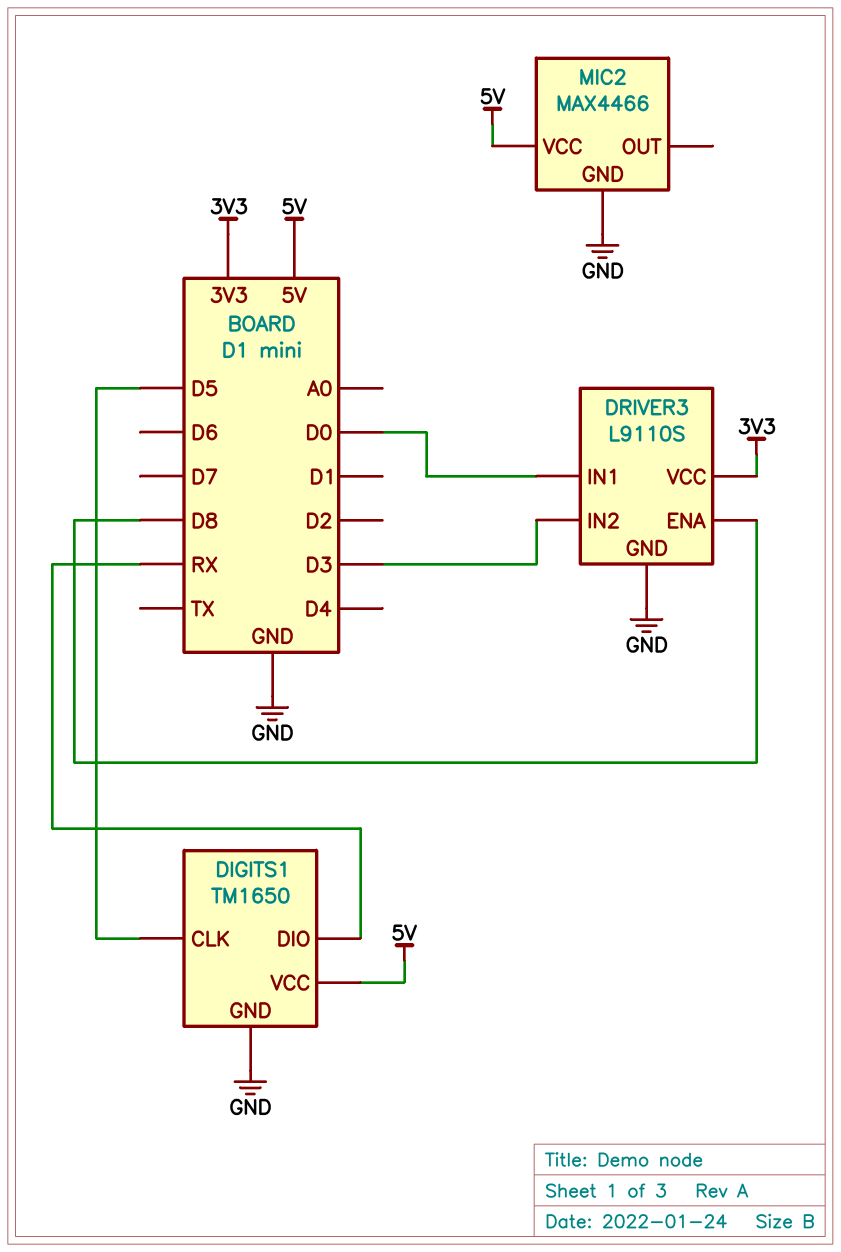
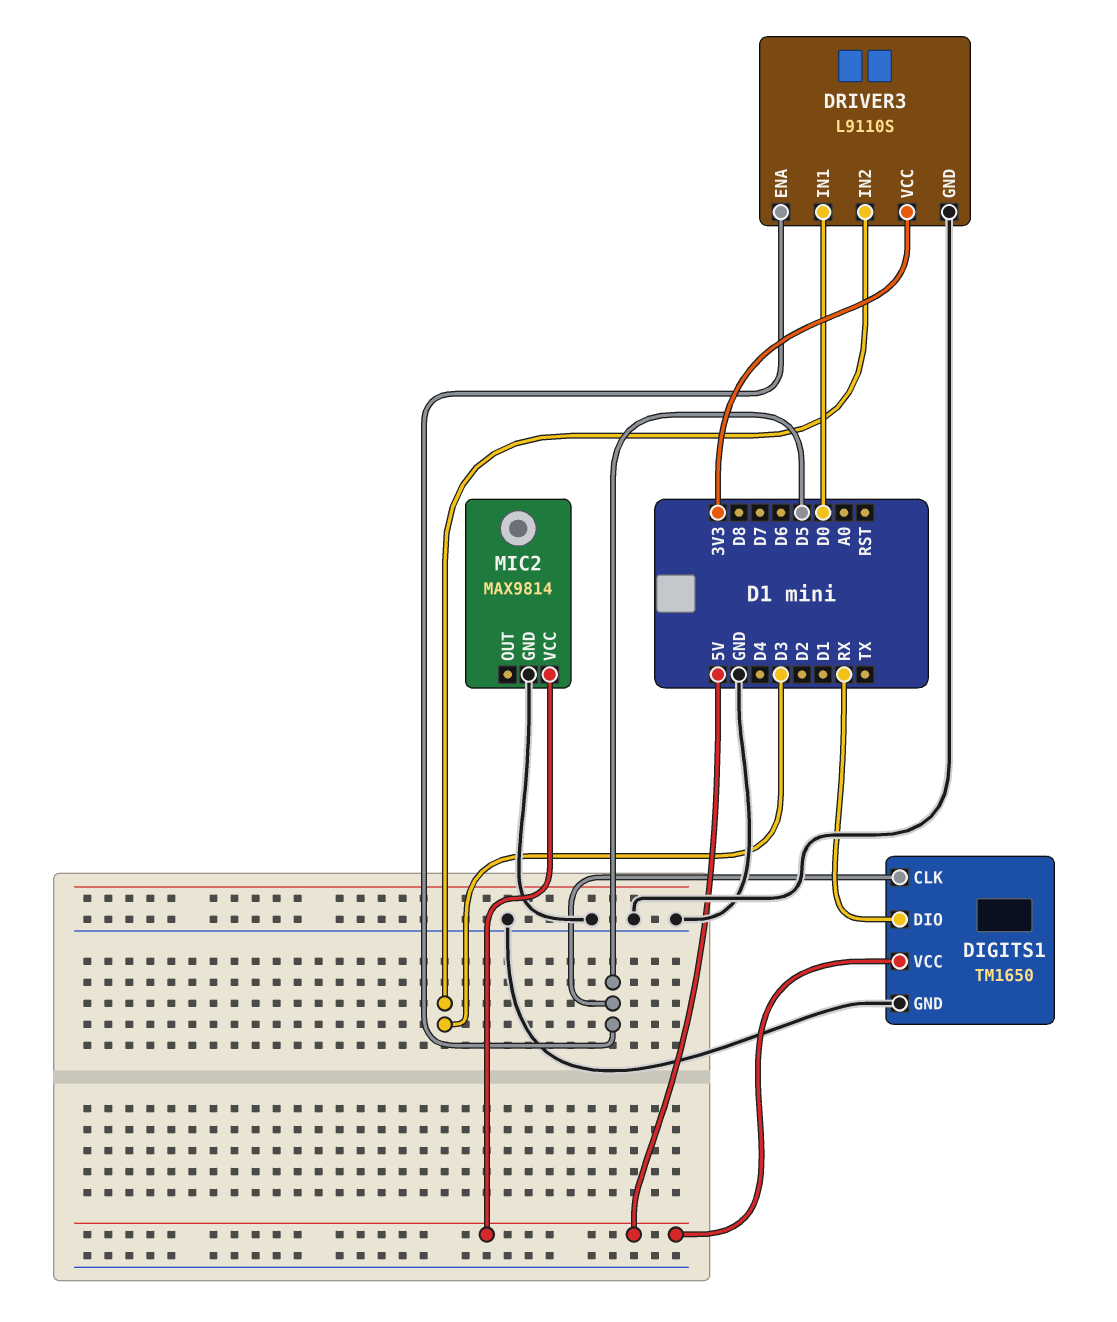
DRIVER3 pin ENA: D8 -> D5
MIC2: MAX4466 -> MAX9814

